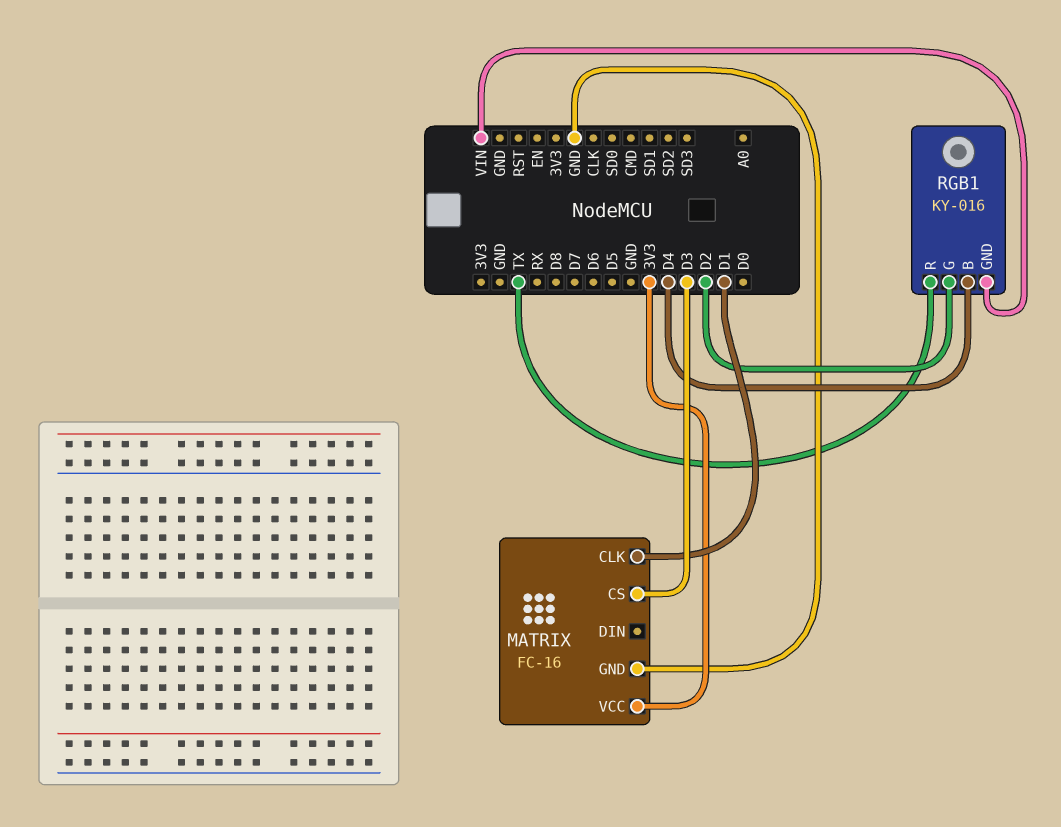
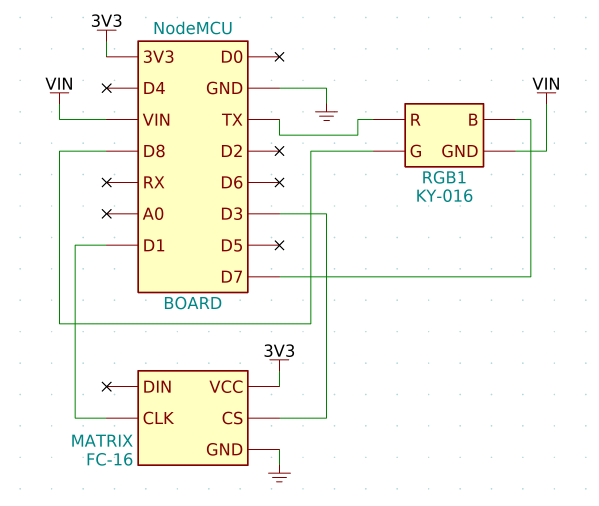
RGB1 pin B: D4 -> D7
RGB1 pin G: D2 -> D8

